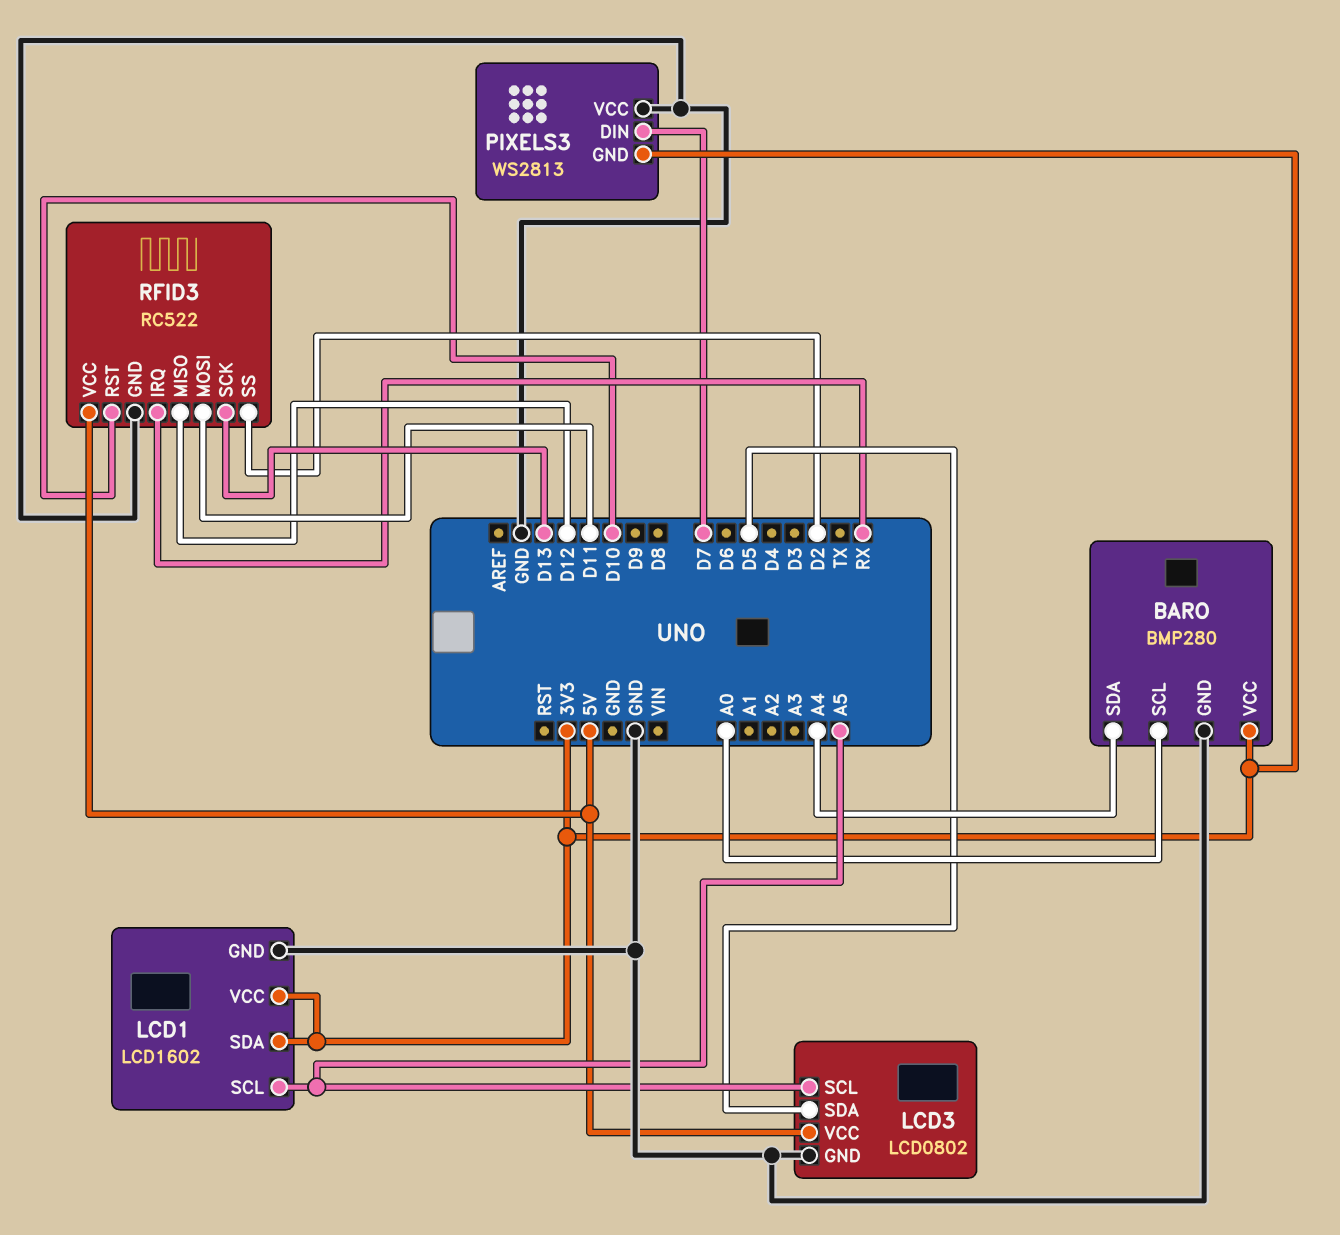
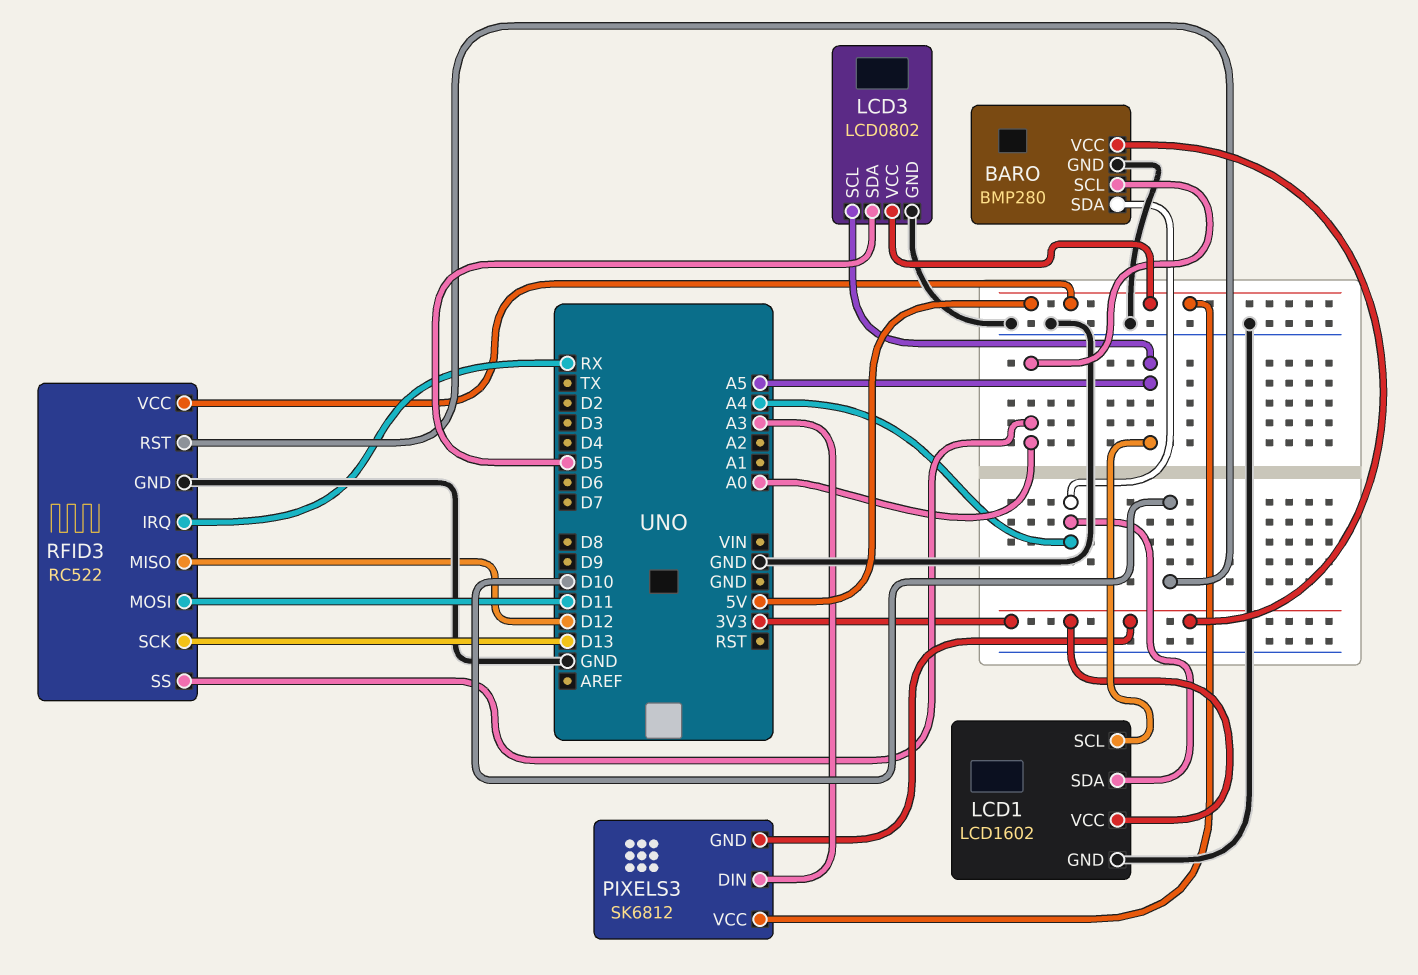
LCD1 pin SDA: 3V3 -> A4
PIXELS3: WS2813 -> SK6812
PIXELS3 pin DIN: D7 -> A3
PIXELS3 pin VCC: GND -> 5V
RFID3 pin SS: D2 -> A0

